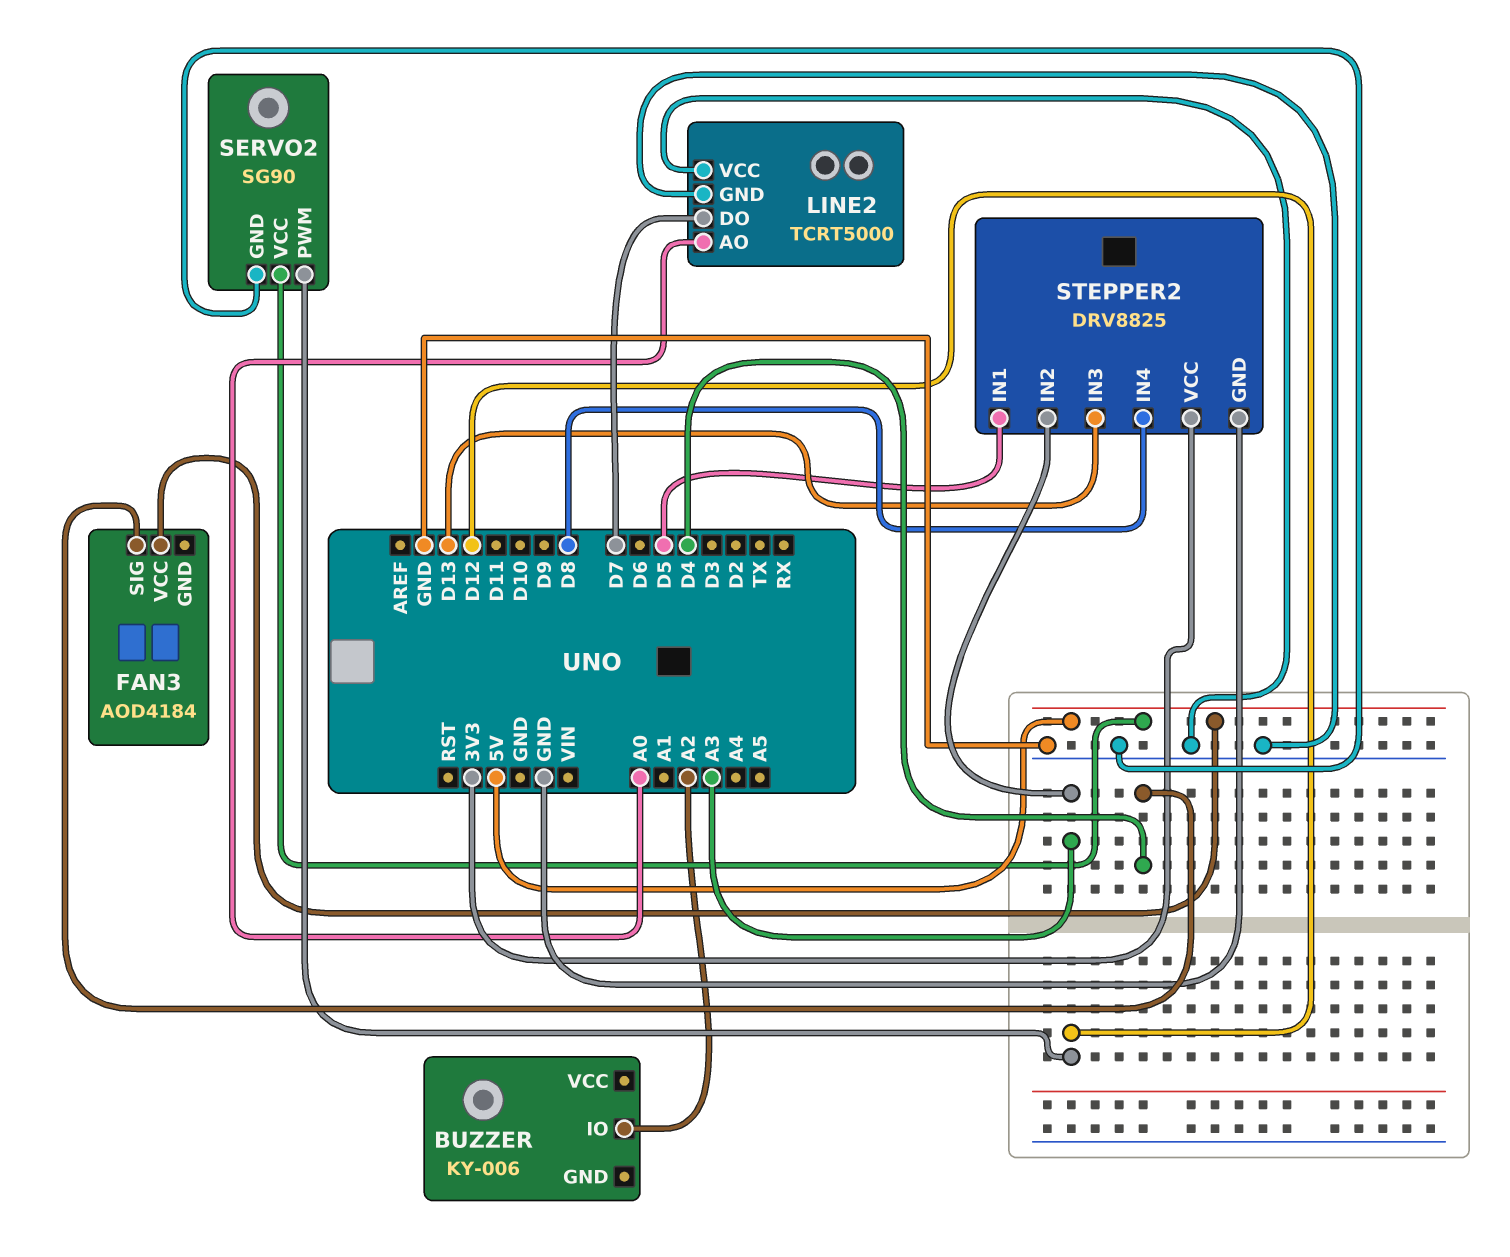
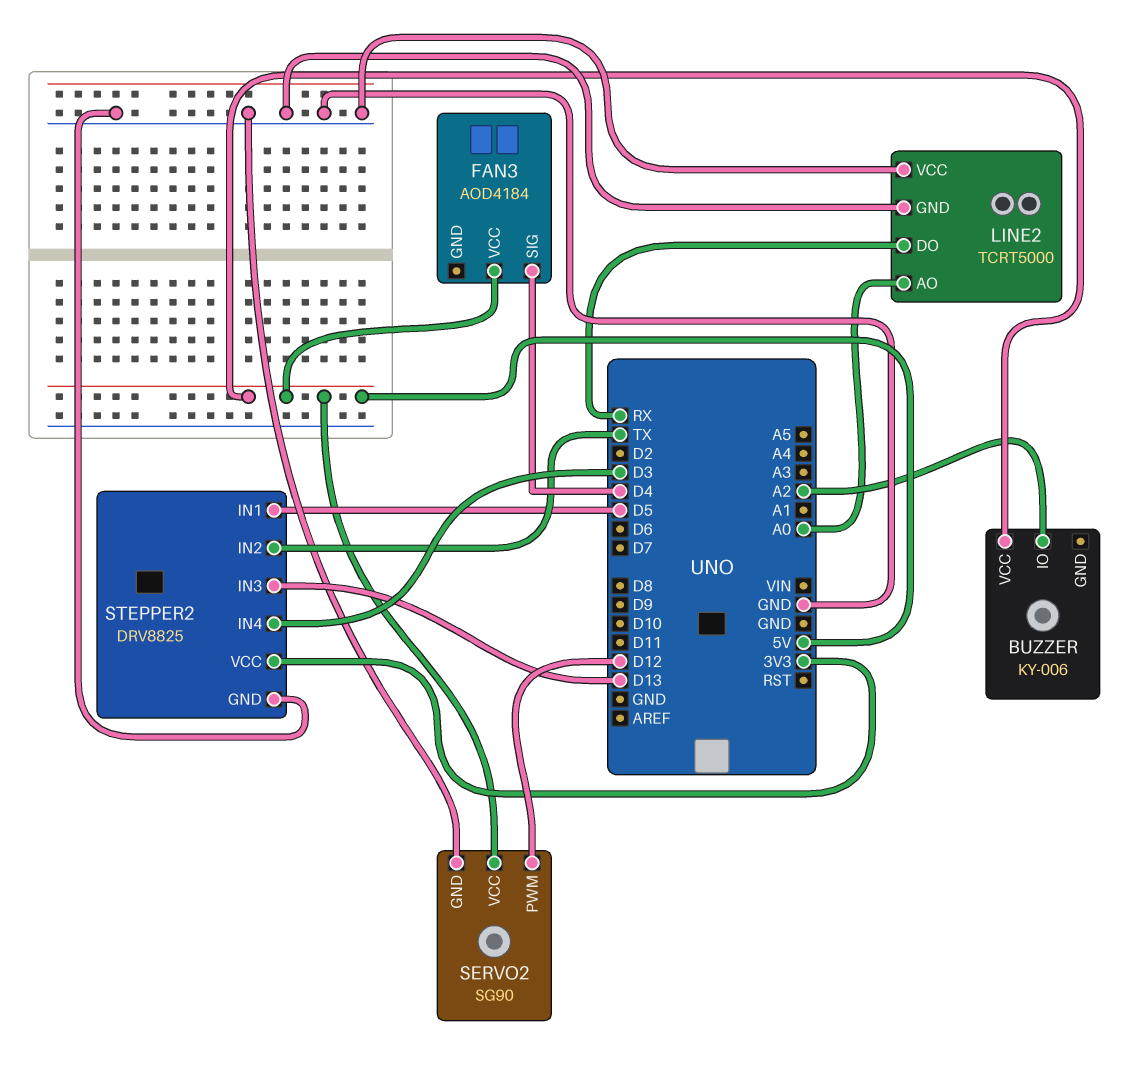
BUZZER pin VCC: none -> 5V
LINE2 pin DO: D7 -> RX
STEPPER2 pin IN2: A3 -> TX
STEPPER2 pin IN4: D8 -> D3

